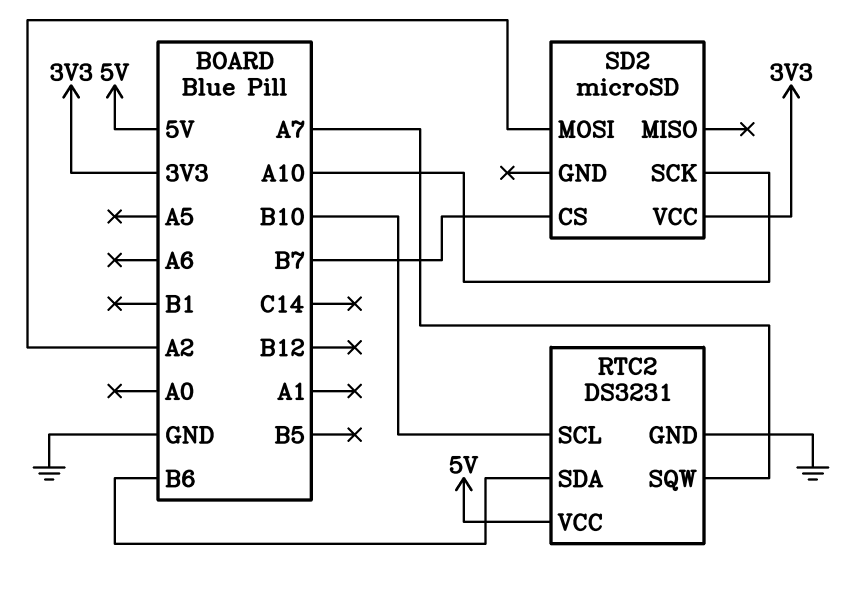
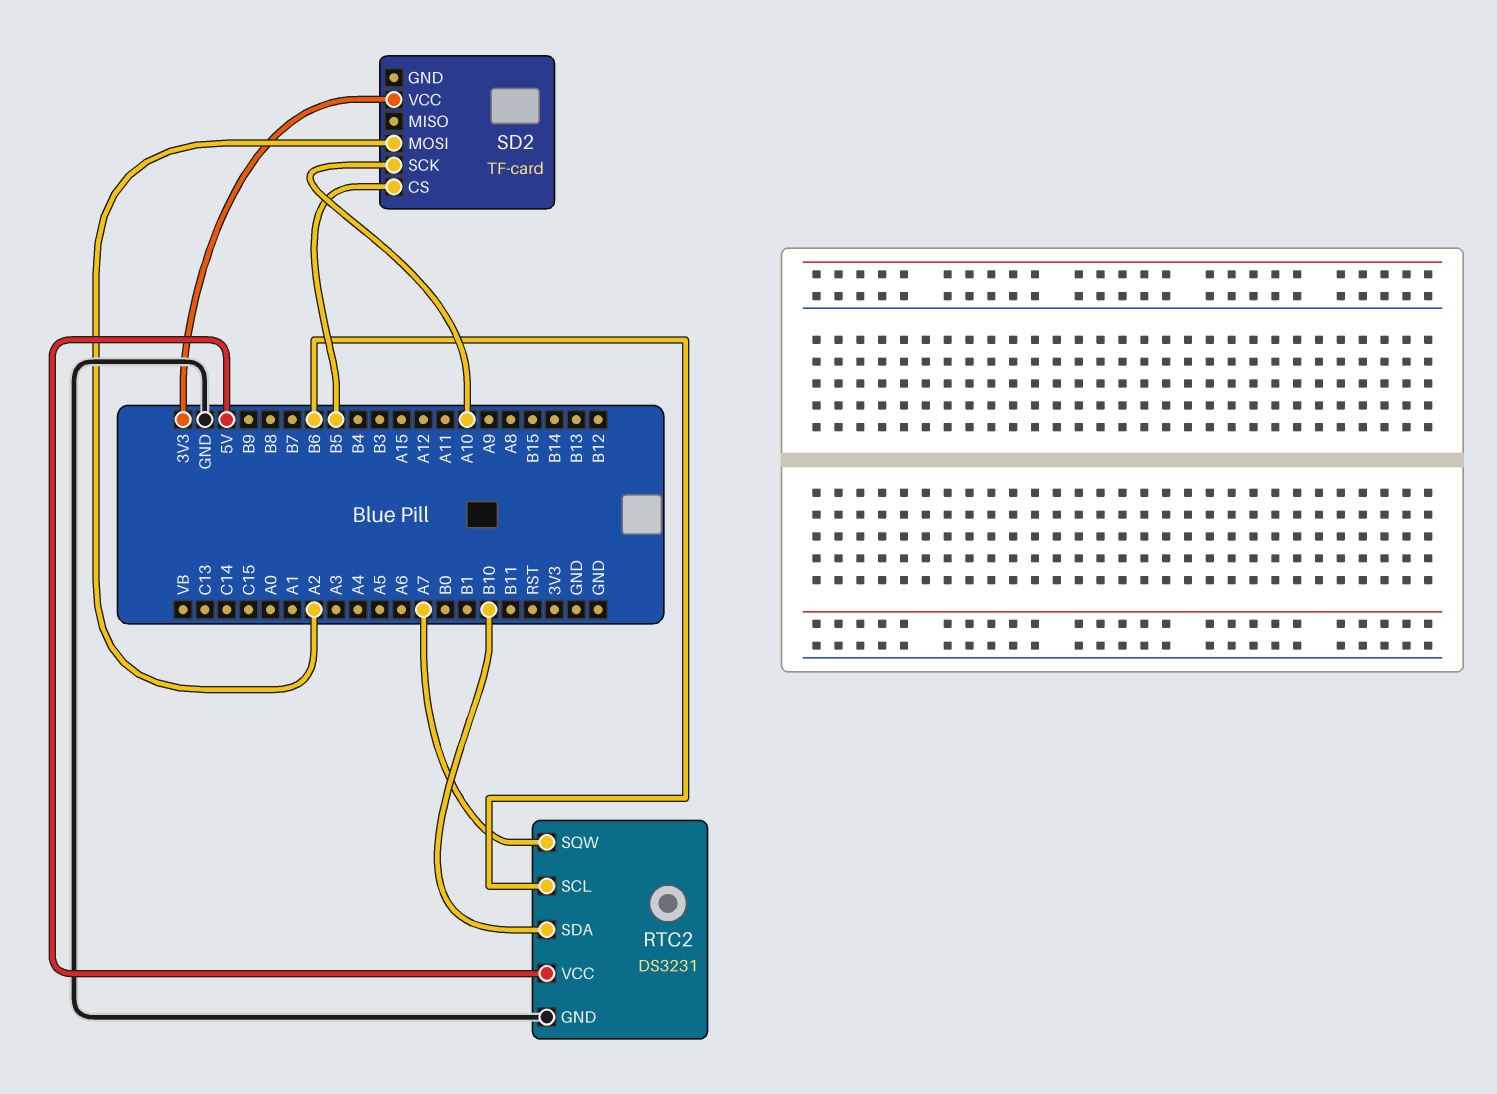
RTC2 pin SCL: B10 -> B6
RTC2 pin SDA: B6 -> B10
SD2: microSD -> TF-card
SD2 pin CS: B7 -> B5

